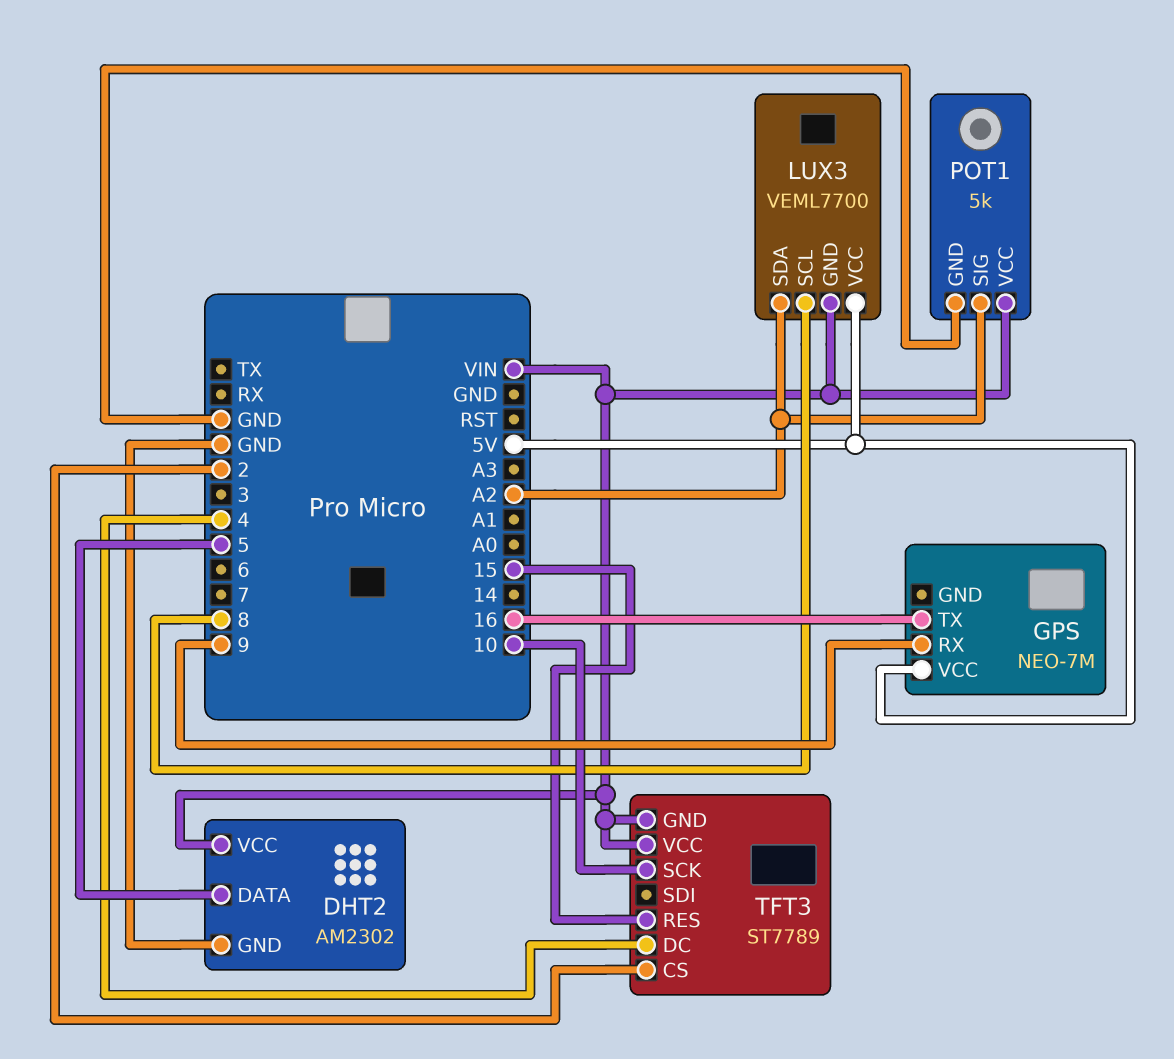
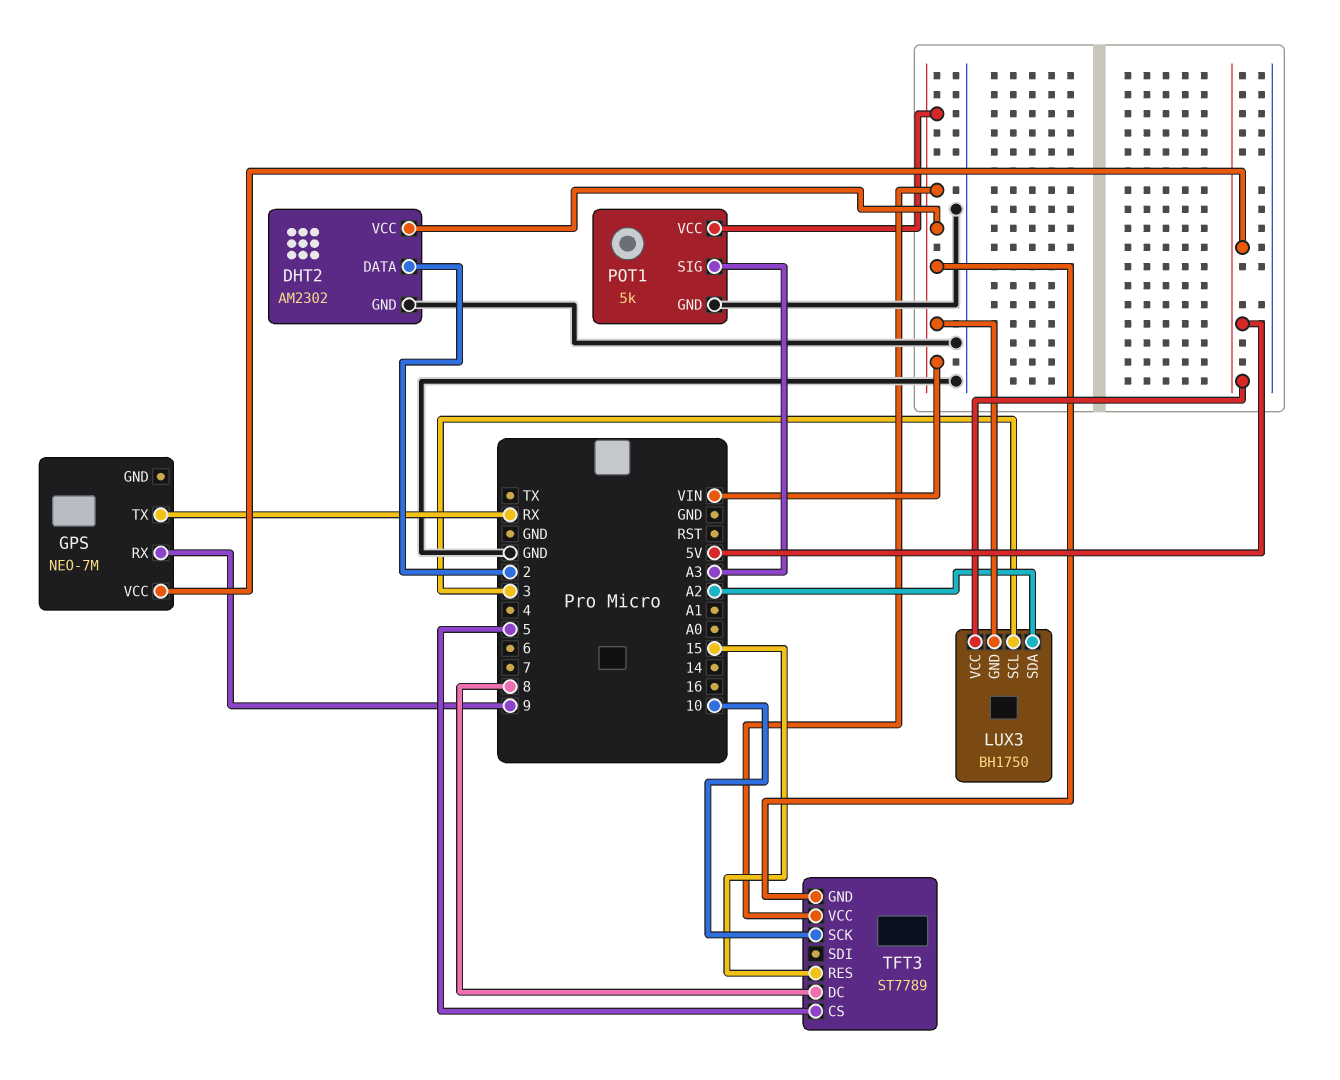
DHT2 pin DATA: 5 -> 2
GPS pin TX: 16 -> RX
LUX3: VEML7700 -> BH1750
LUX3 pin SCL: 8 -> 3
POT1 pin SIG: A2 -> A3
TFT3 pin CS: 2 -> 5
TFT3 pin DC: 4 -> 8

